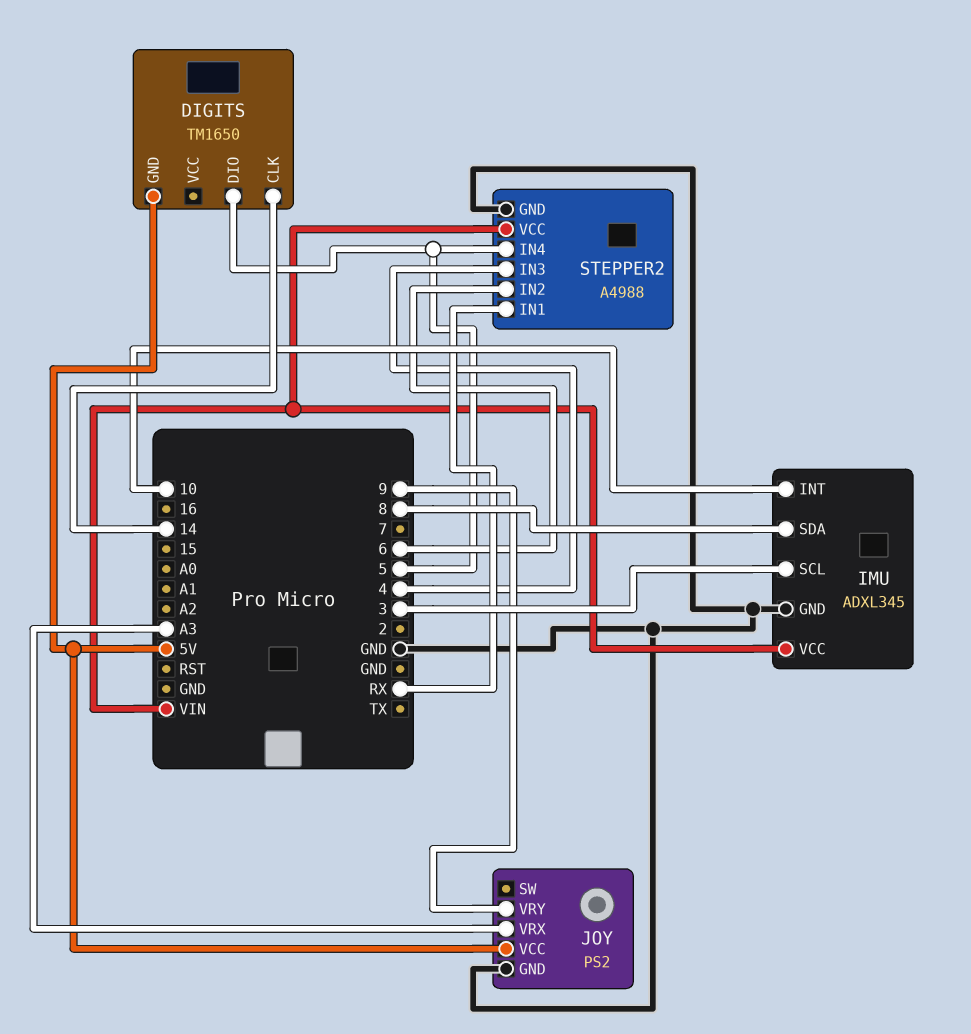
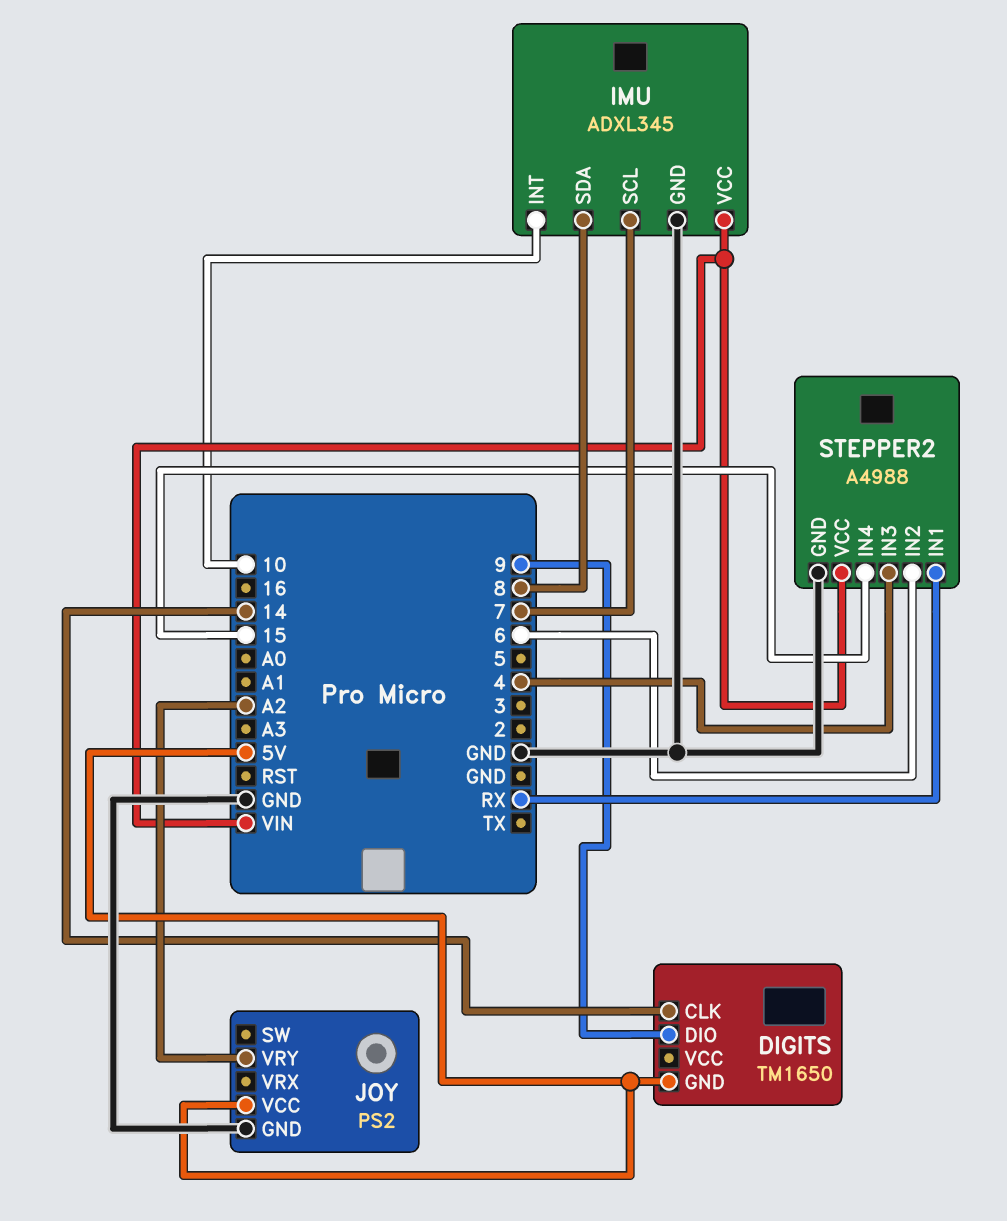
DIGITS pin DIO: 5 -> 9
IMU pin SCL: 3 -> 7
JOY pin VRX: A3 -> none
JOY pin VRY: 9 -> A2
STEPPER2 pin IN4: 5 -> 15

